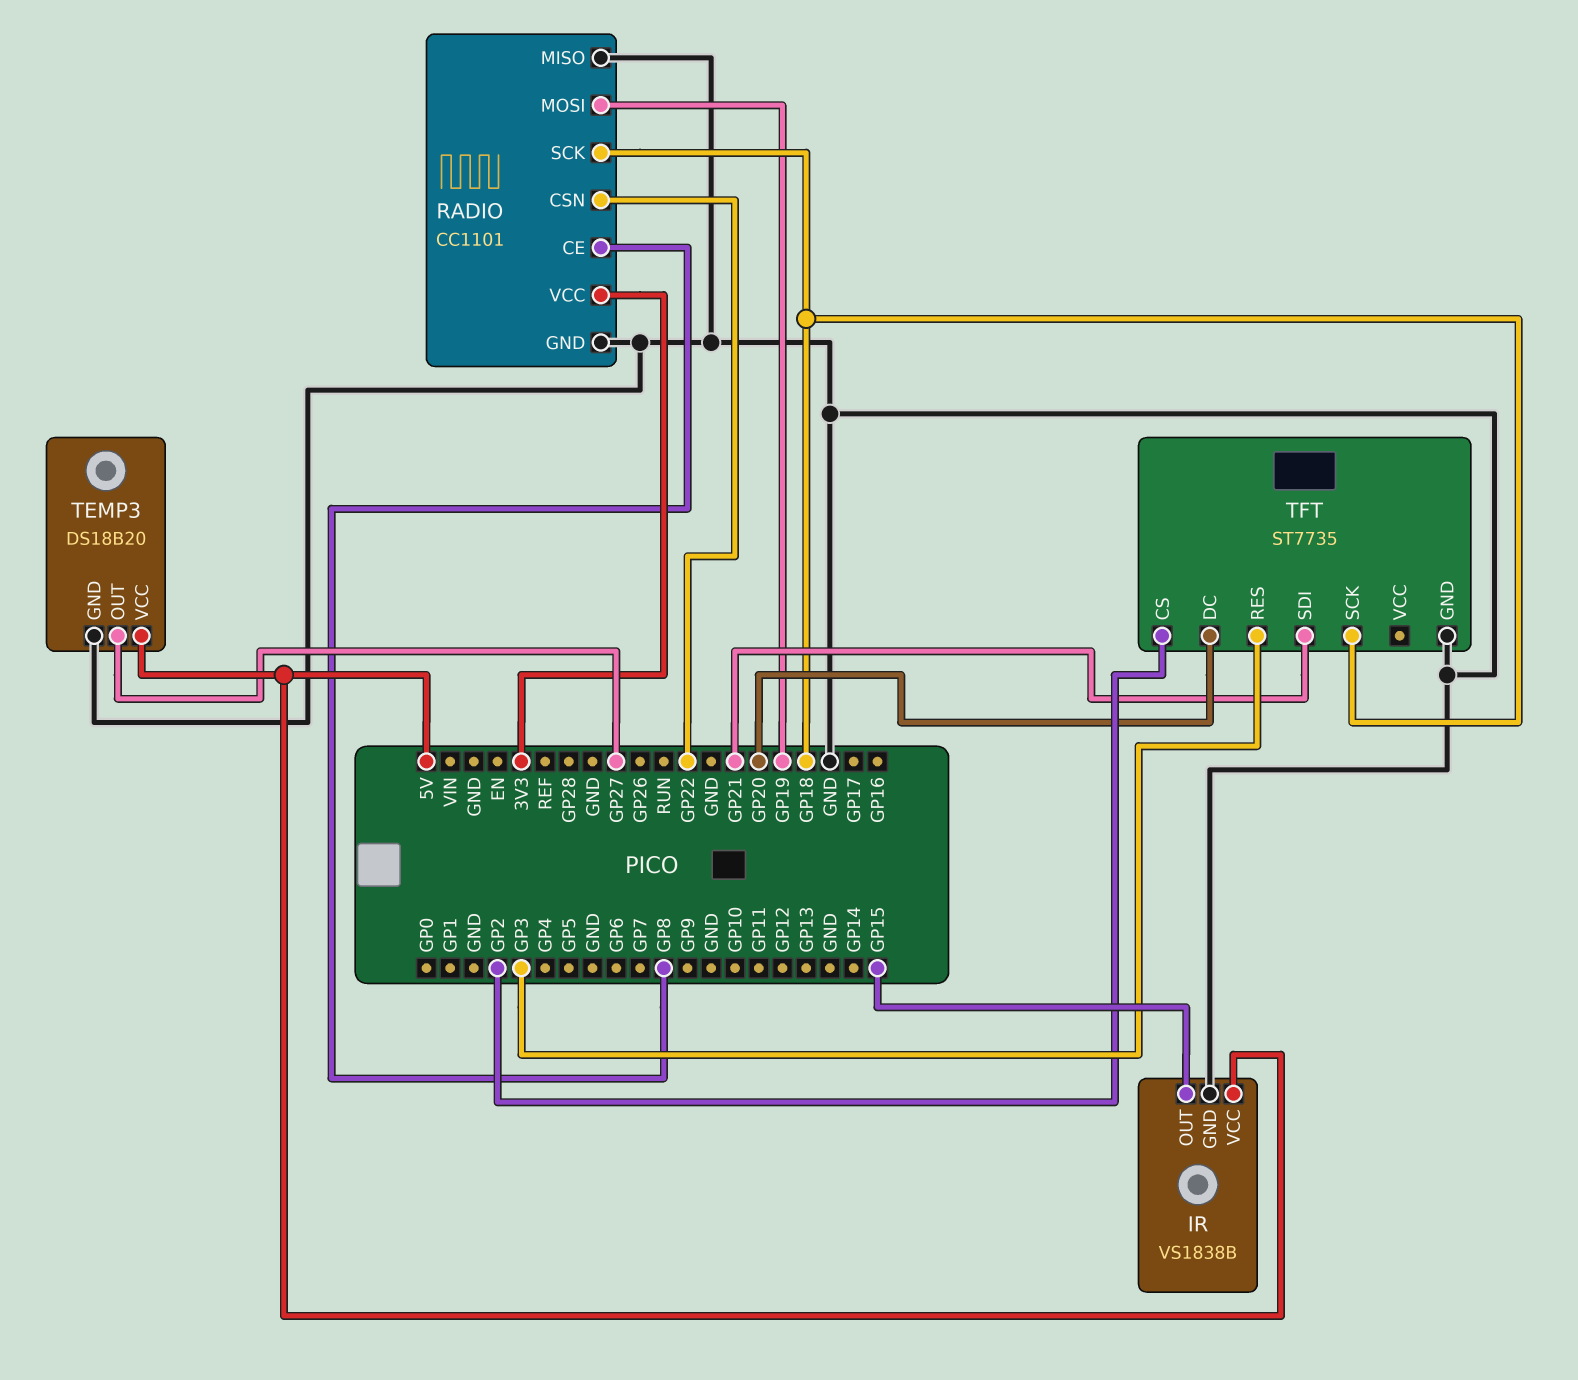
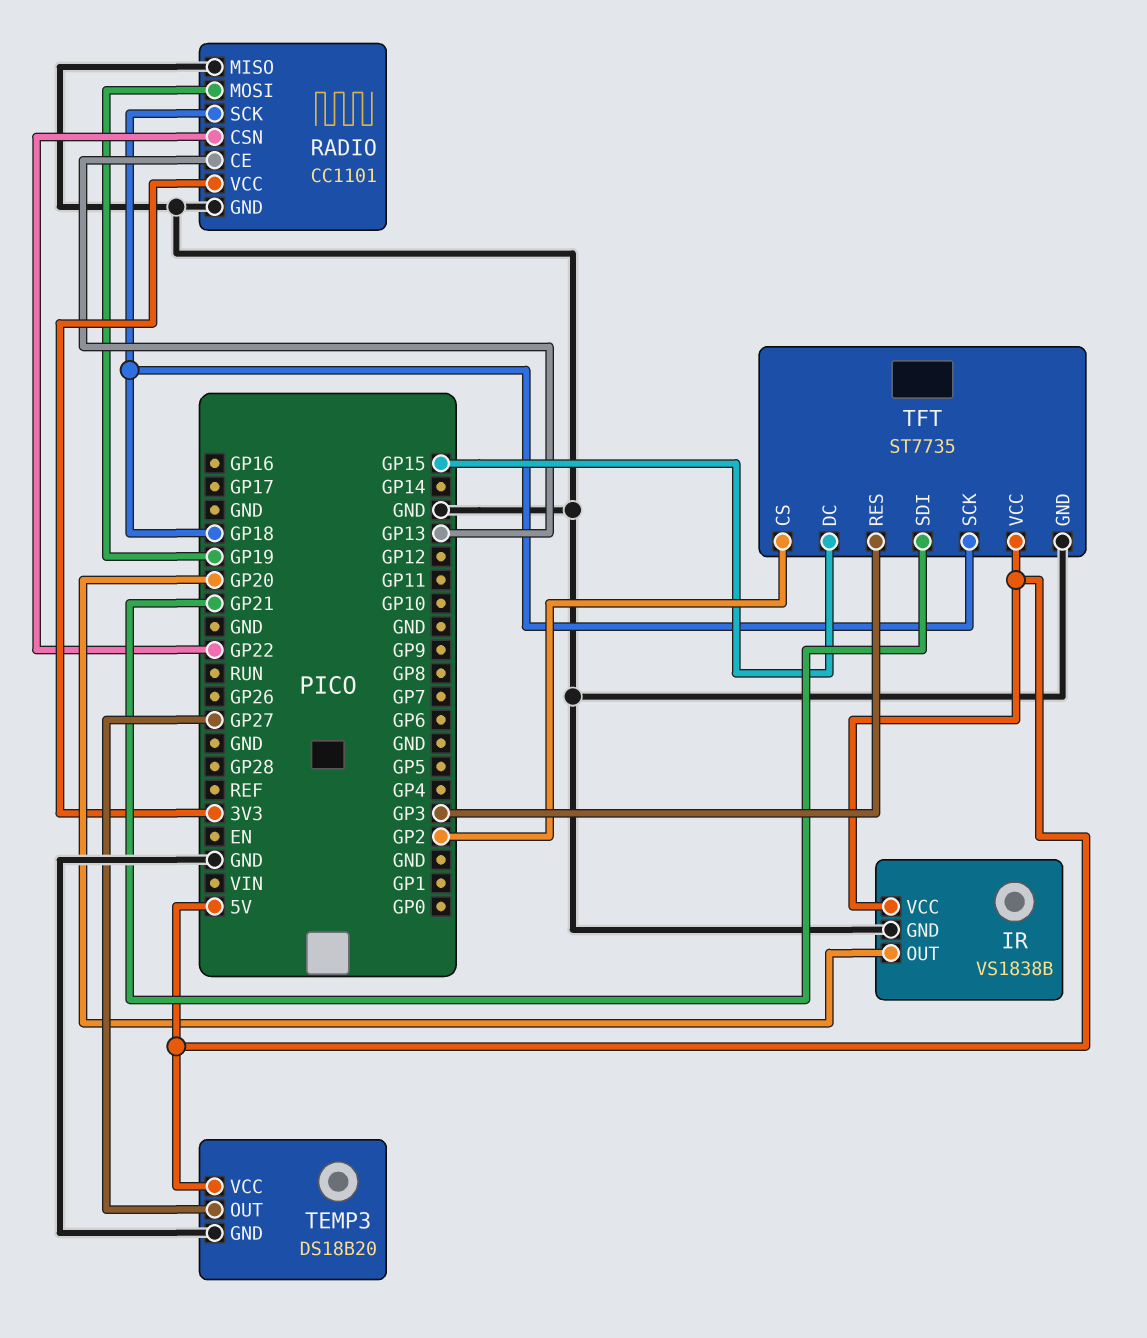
IR pin OUT: GP15 -> GP20
RADIO pin CE: GP8 -> GP13
TFT pin DC: GP20 -> GP15
TFT pin VCC: none -> 5V

